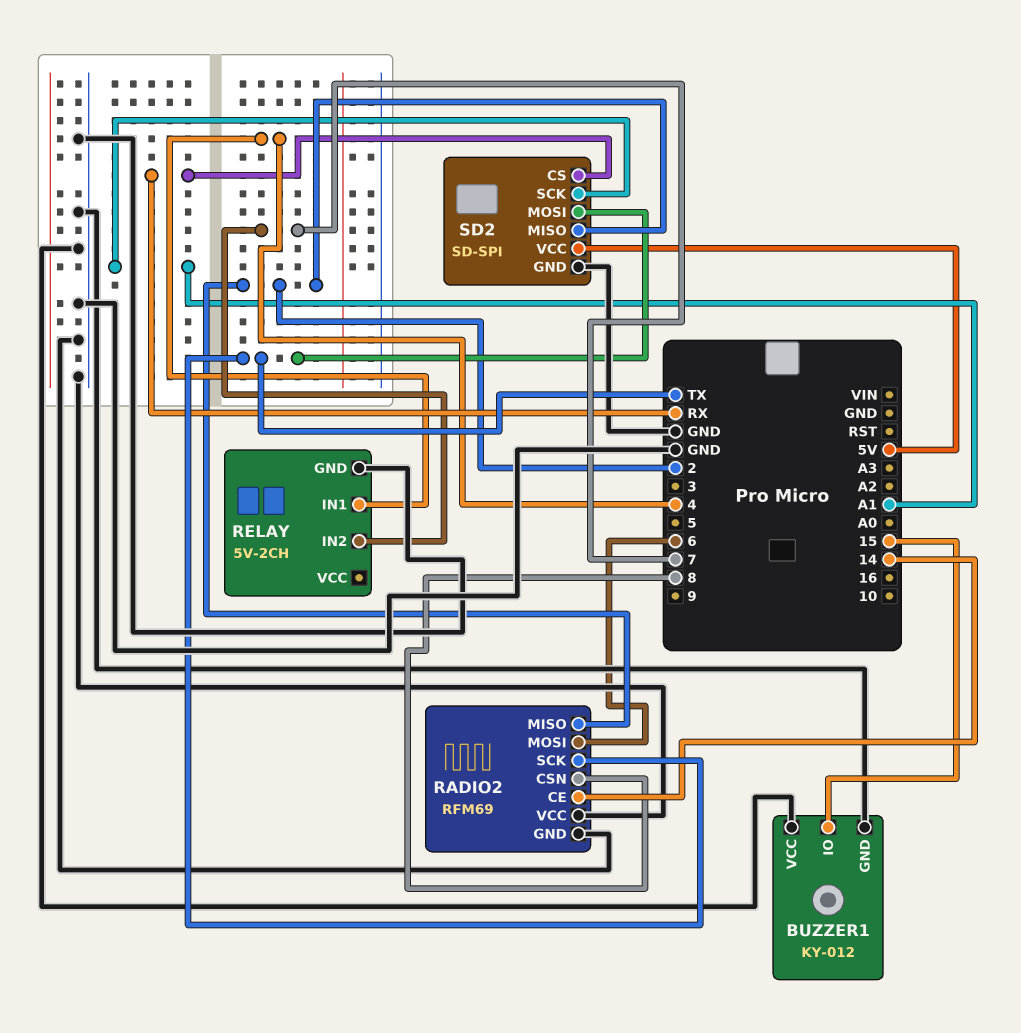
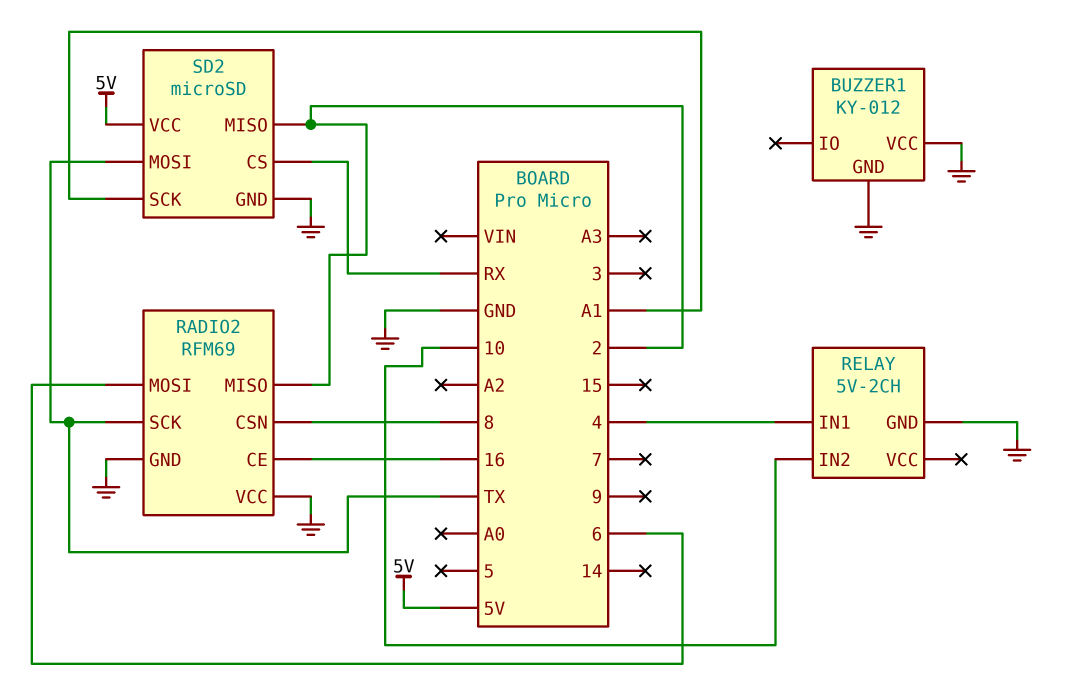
BUZZER1 pin IO: 15 -> none
RADIO2 pin CE: 14 -> 16
RELAY pin IN2: 7 -> 10
SD2: SD-SPI -> microSD

